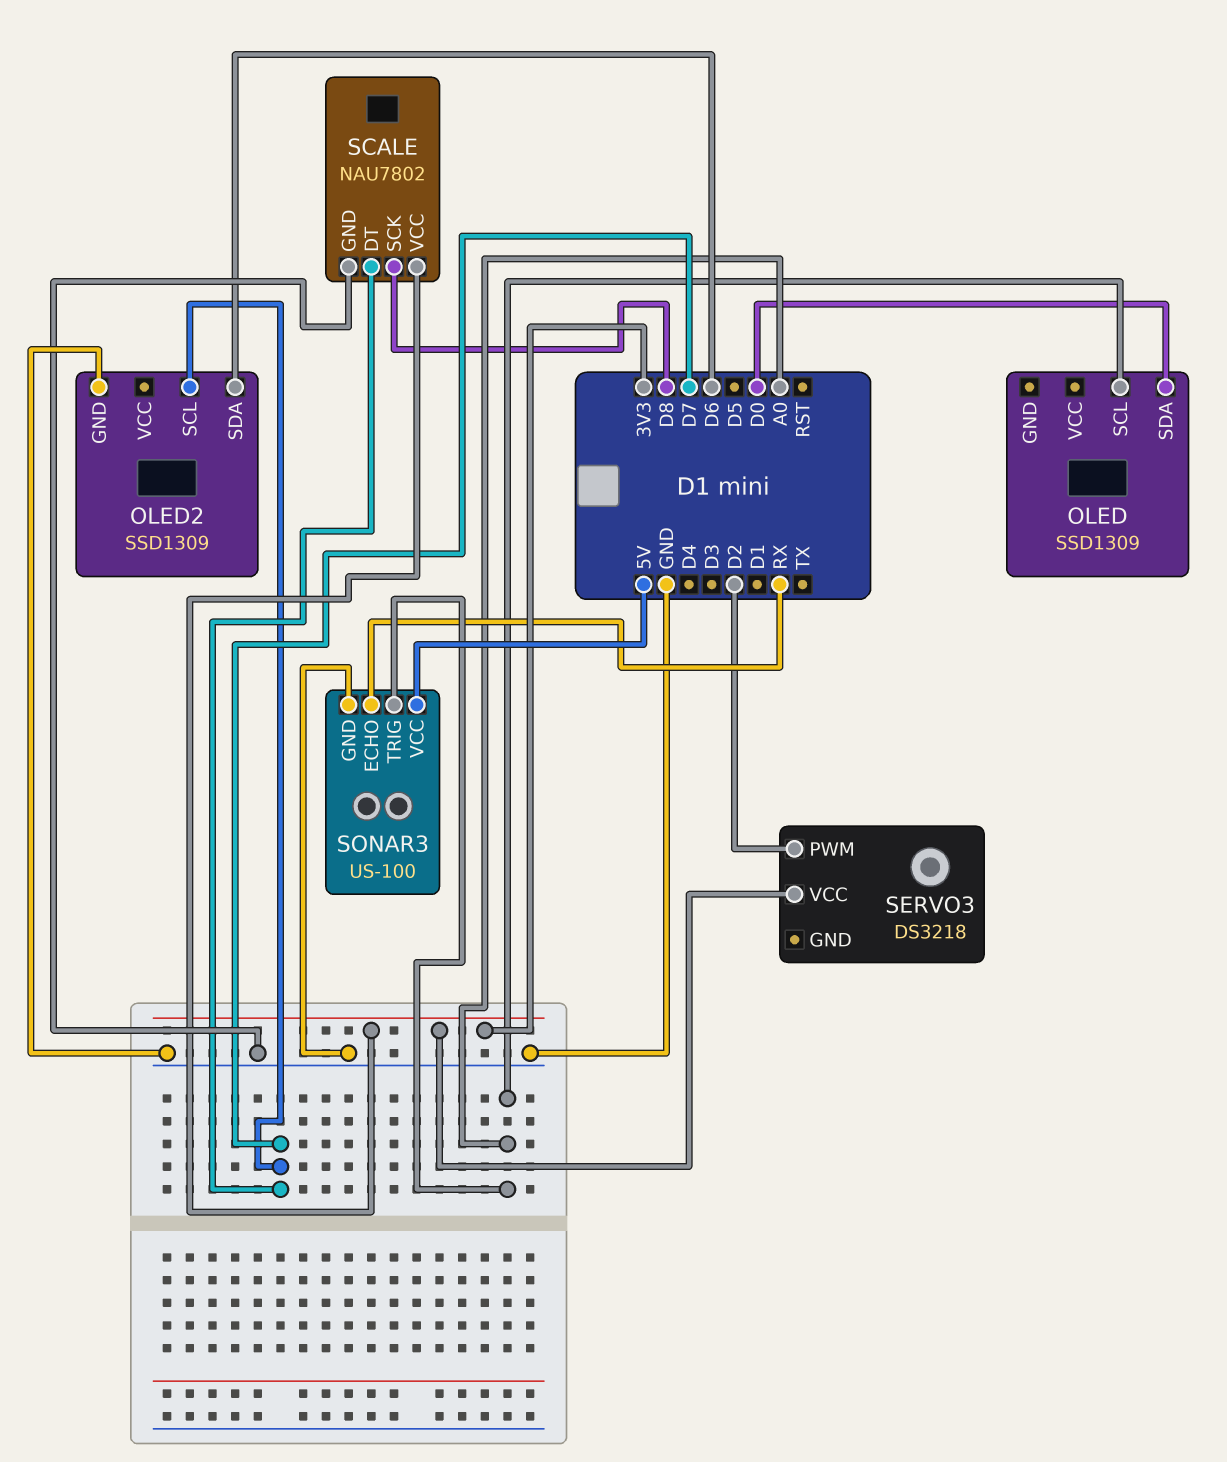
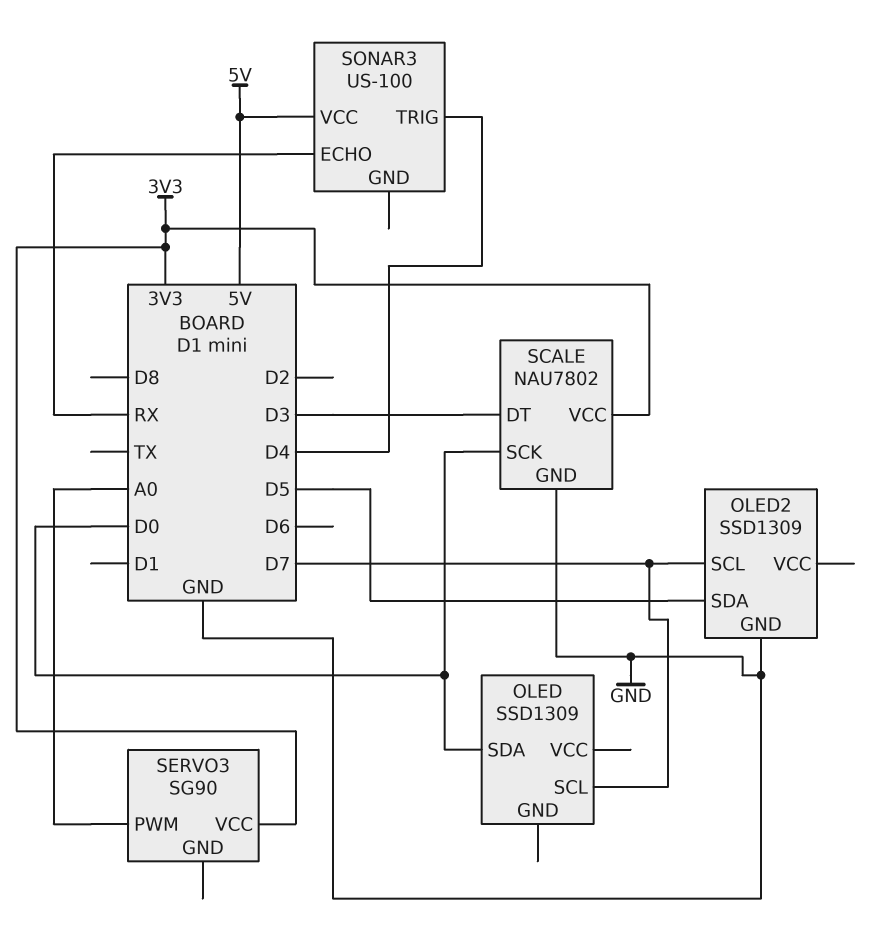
OLED pin SCL: A0 -> D7
OLED2 pin SDA: D6 -> D5
SCALE pin DT: D7 -> D3
SCALE pin SCK: D8 -> D0
SERVO3: DS3218 -> SG90
SERVO3 pin PWM: D2 -> A0
SONAR3 pin GND: GND -> none
SONAR3 pin TRIG: A0 -> D4

